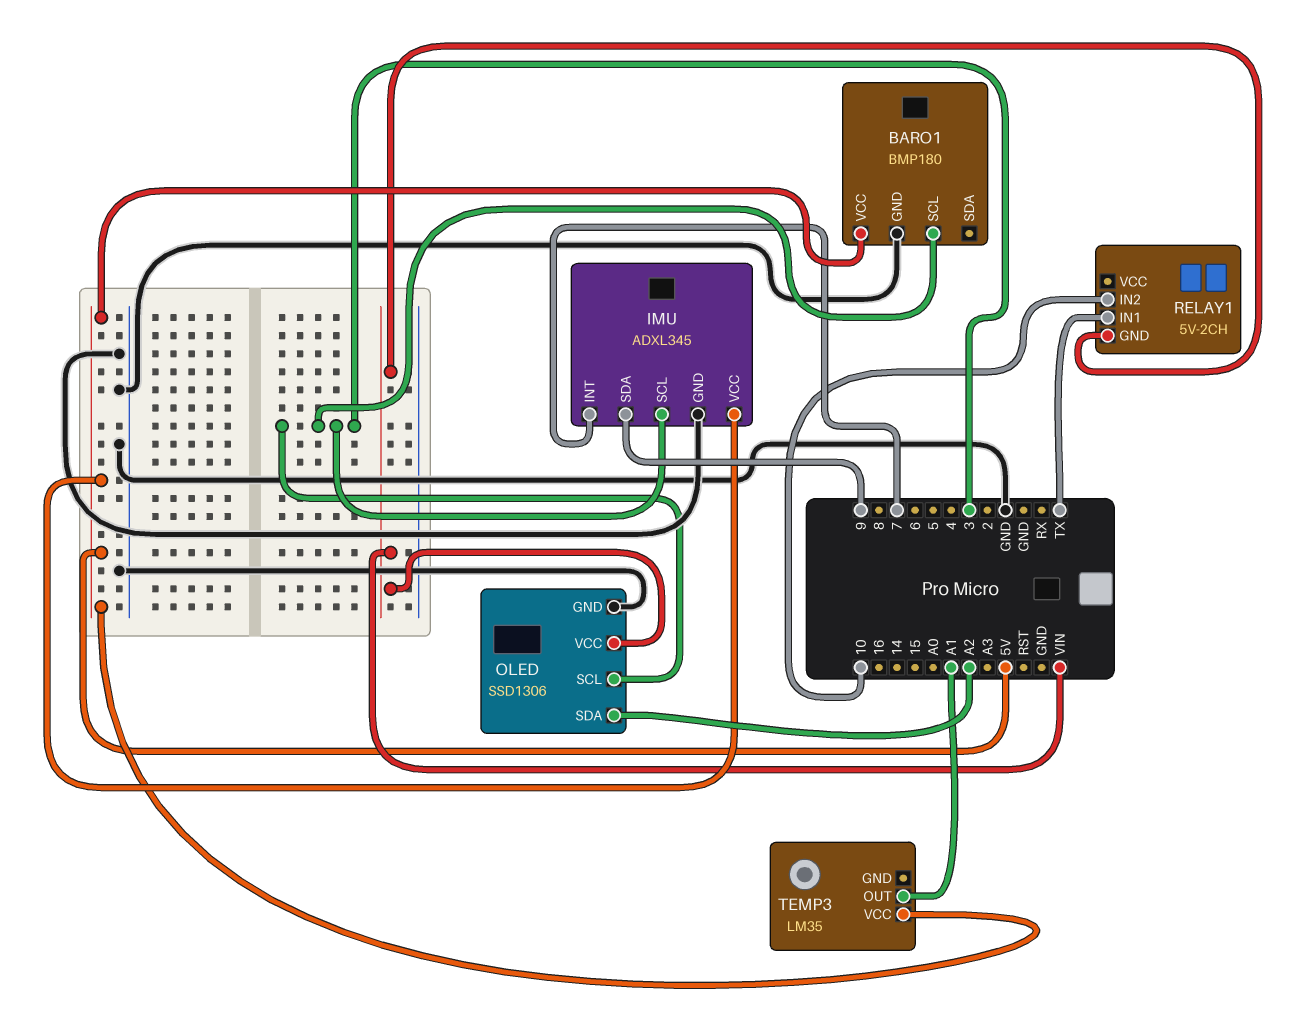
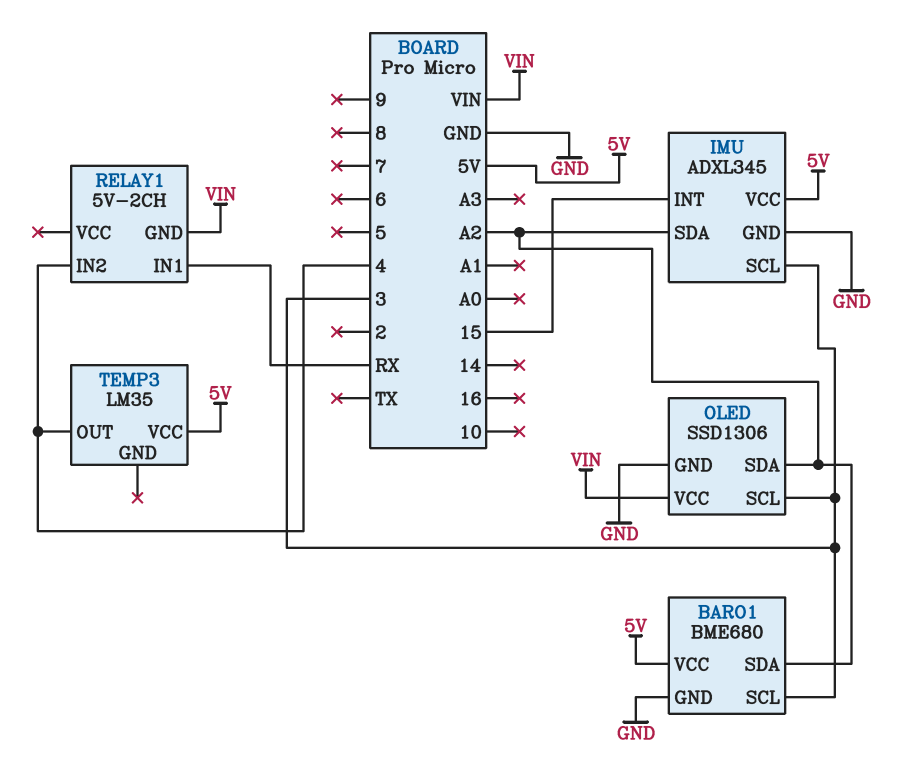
BARO1: BMP180 -> BME680
BARO1 pin SDA: none -> A2
IMU pin INT: 7 -> 15
IMU pin SDA: 9 -> A2
RELAY1 pin IN1: TX -> RX
RELAY1 pin IN2: 10 -> 4
TEMP3 pin OUT: A1 -> 4

